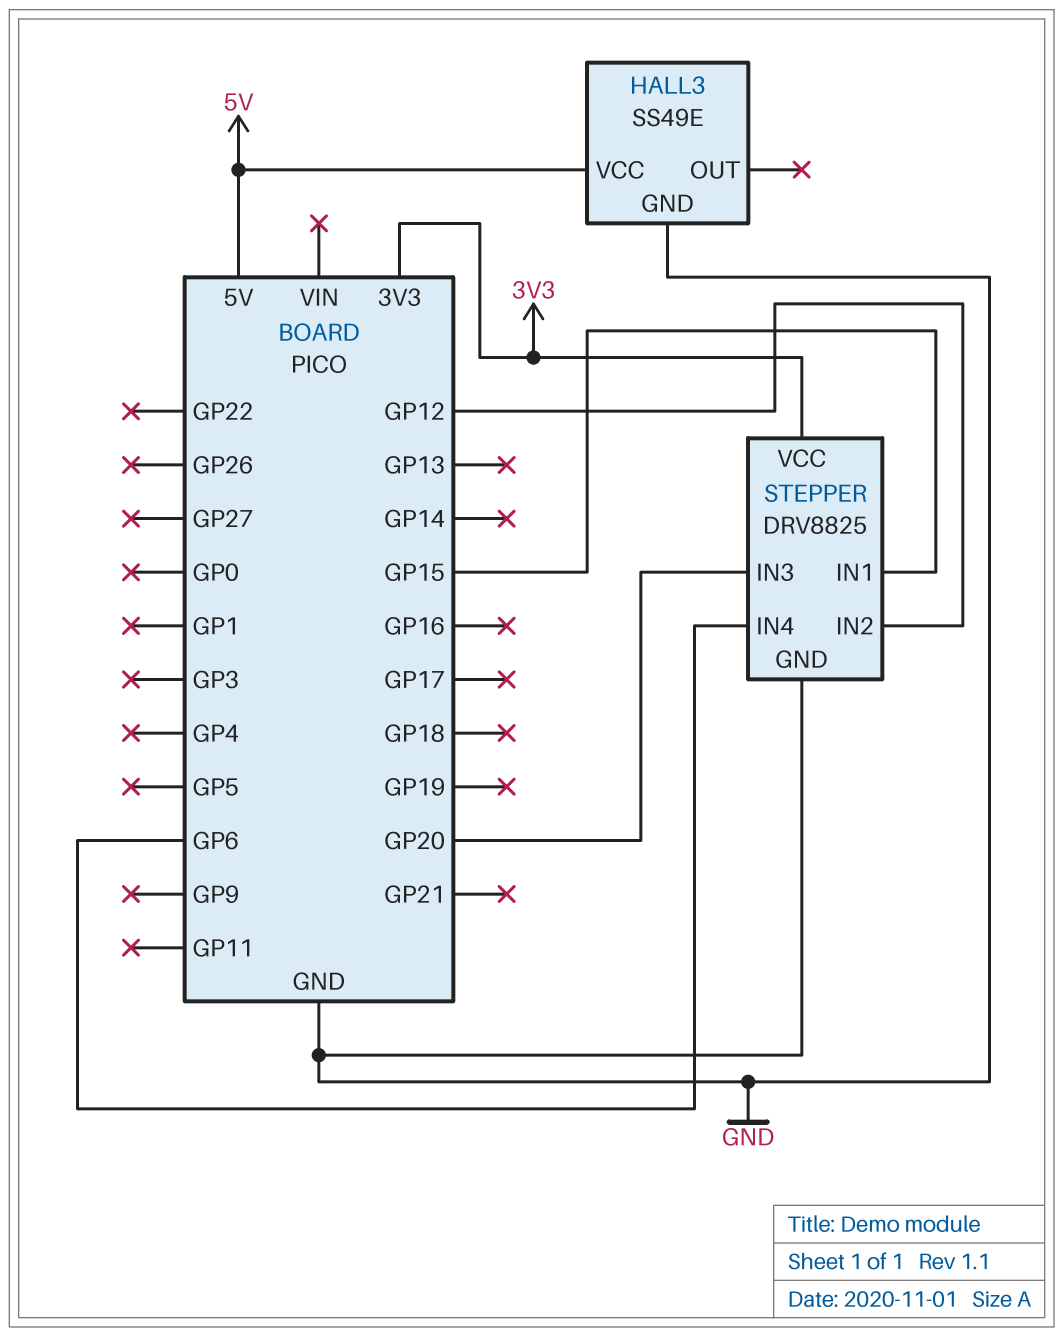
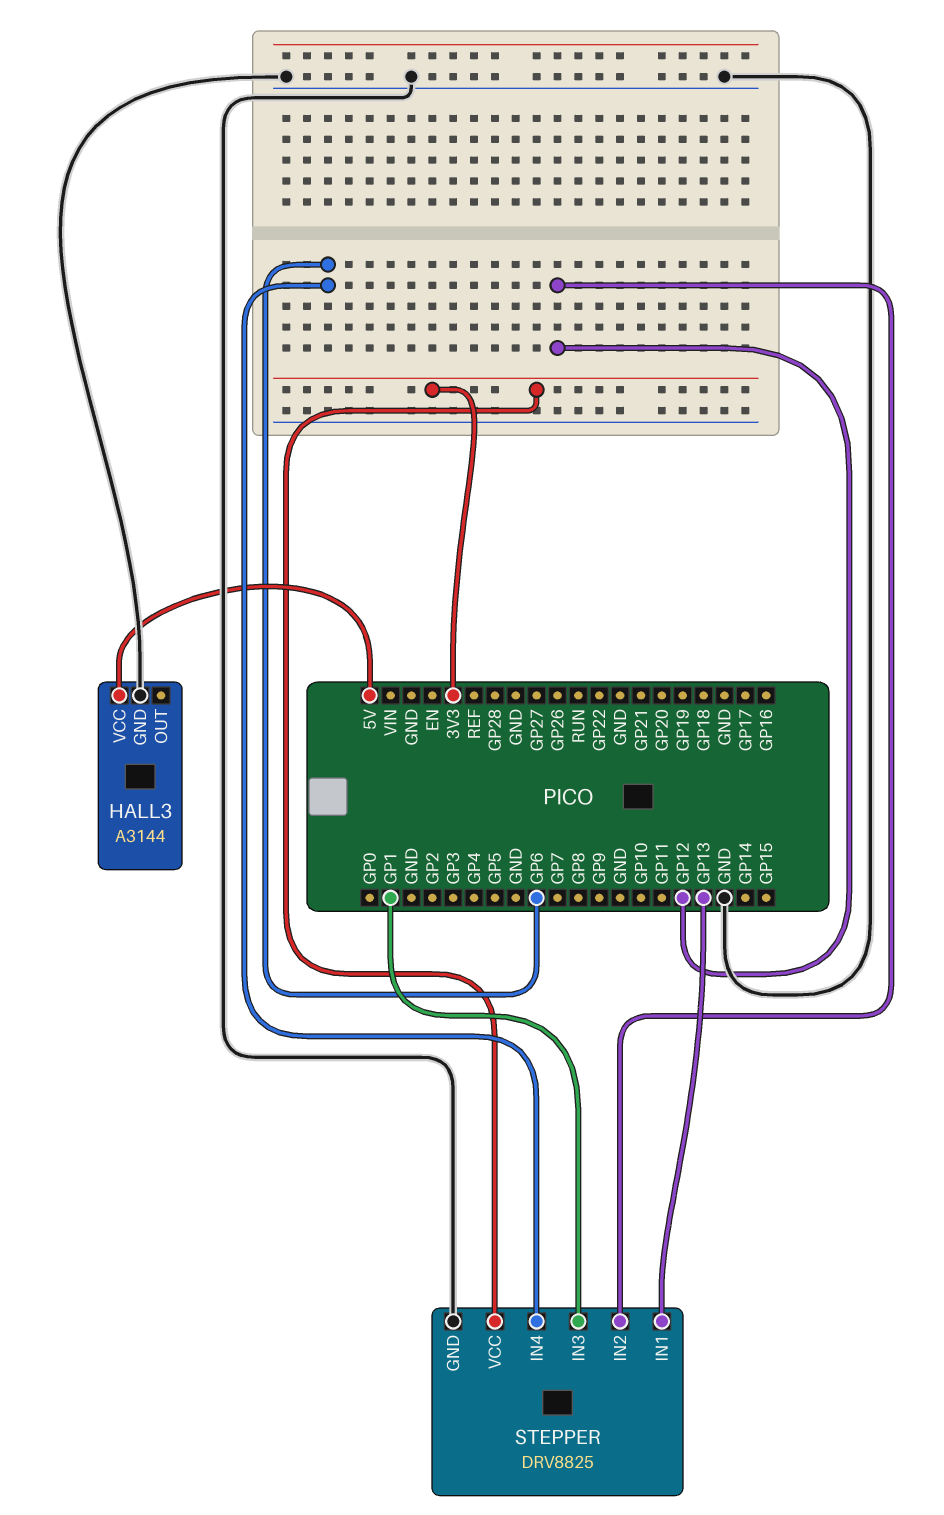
HALL3: SS49E -> A3144
STEPPER pin IN1: GP15 -> GP13
STEPPER pin IN3: GP20 -> GP1

